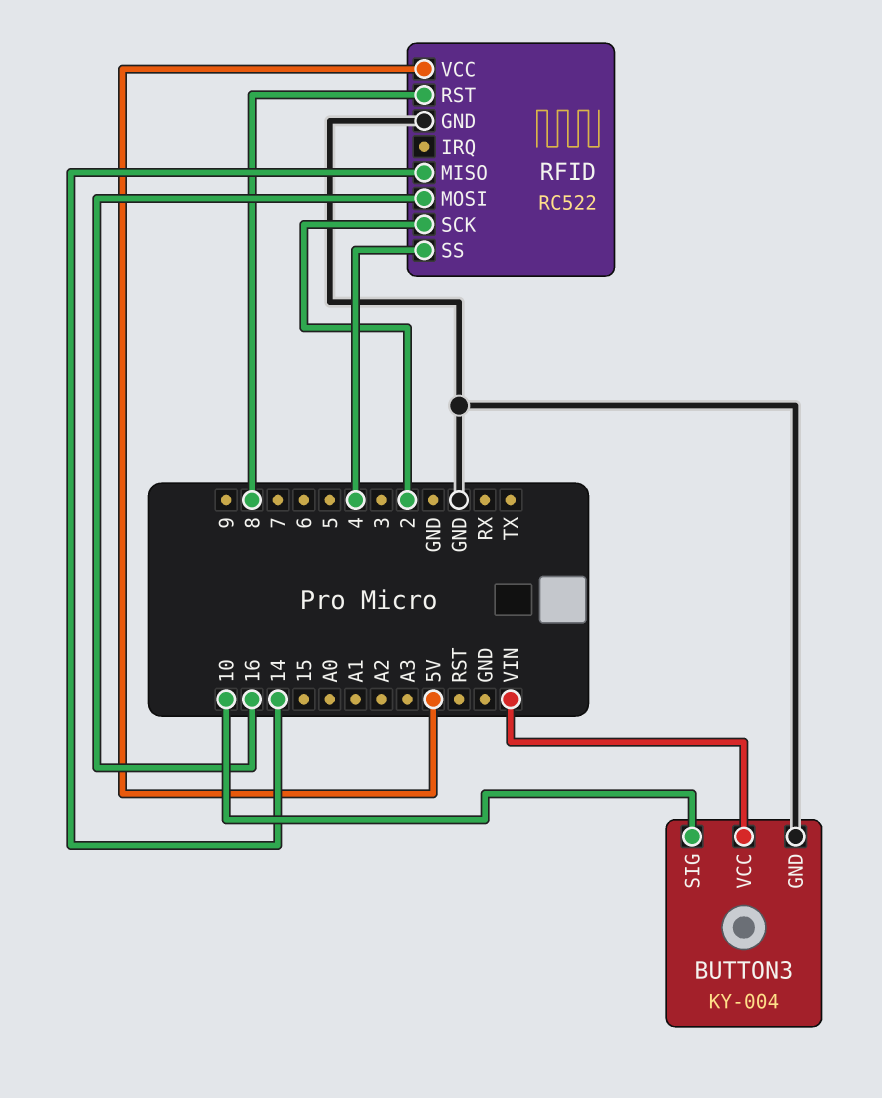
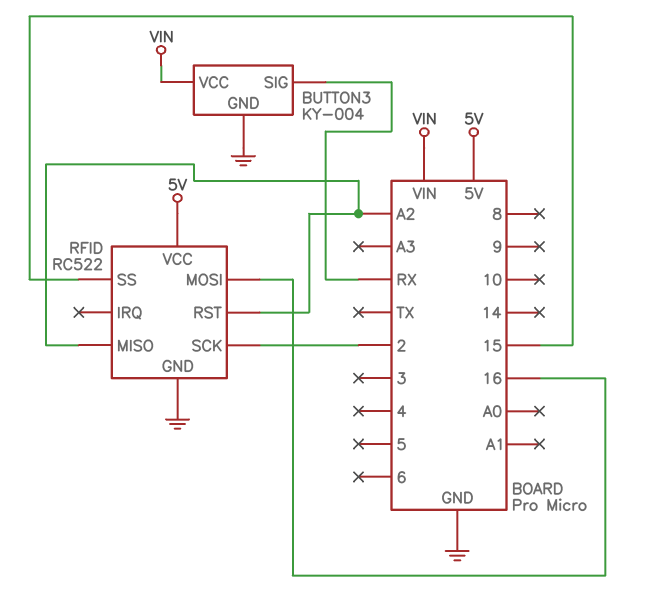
BUTTON3 pin SIG: 10 -> RX
RFID pin MISO: 14 -> A2
RFID pin RST: 8 -> A2
RFID pin SS: 4 -> 15

